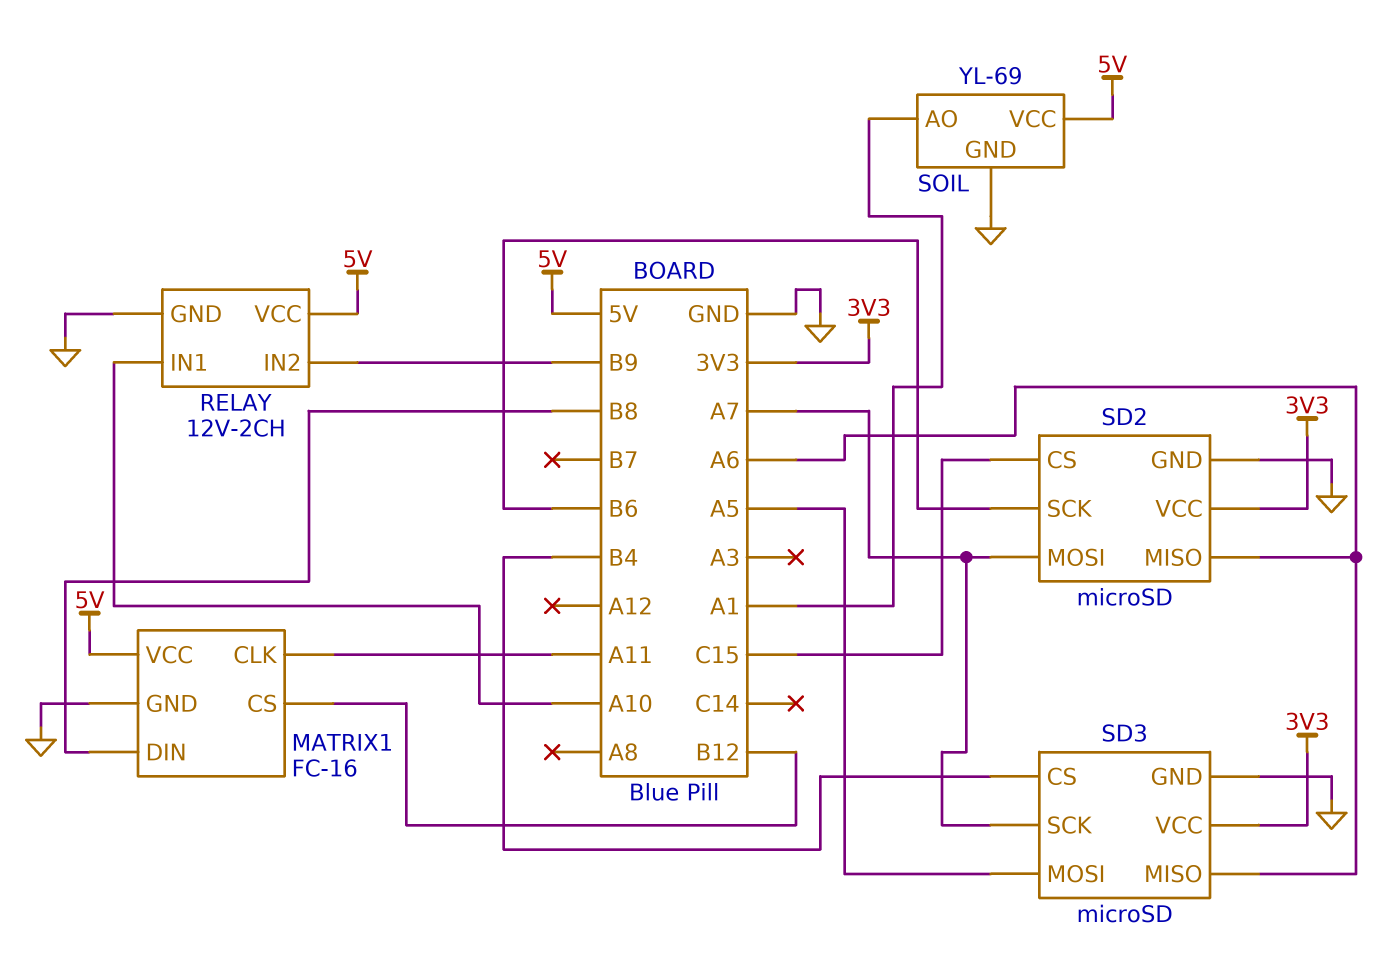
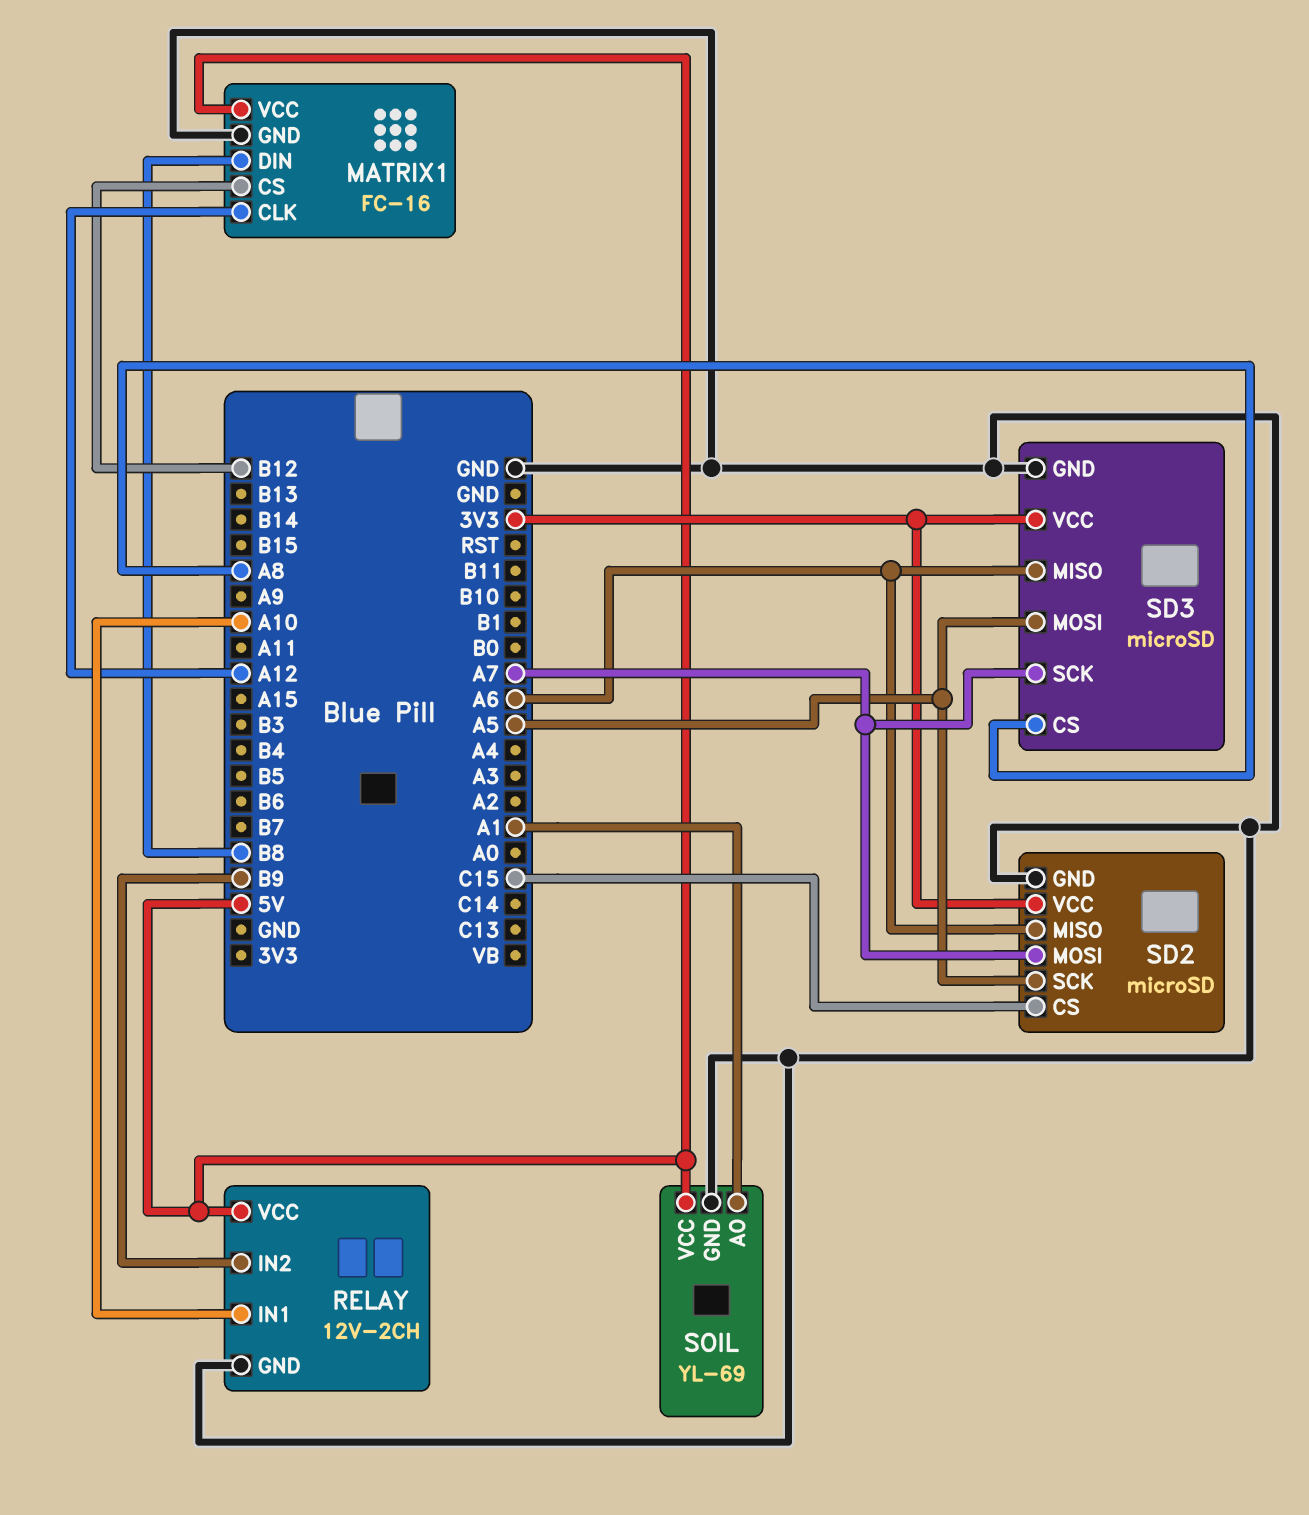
MATRIX1 pin CLK: A11 -> A12
SD2 pin SCK: B6 -> A5
SD3 pin CS: B4 -> A8

